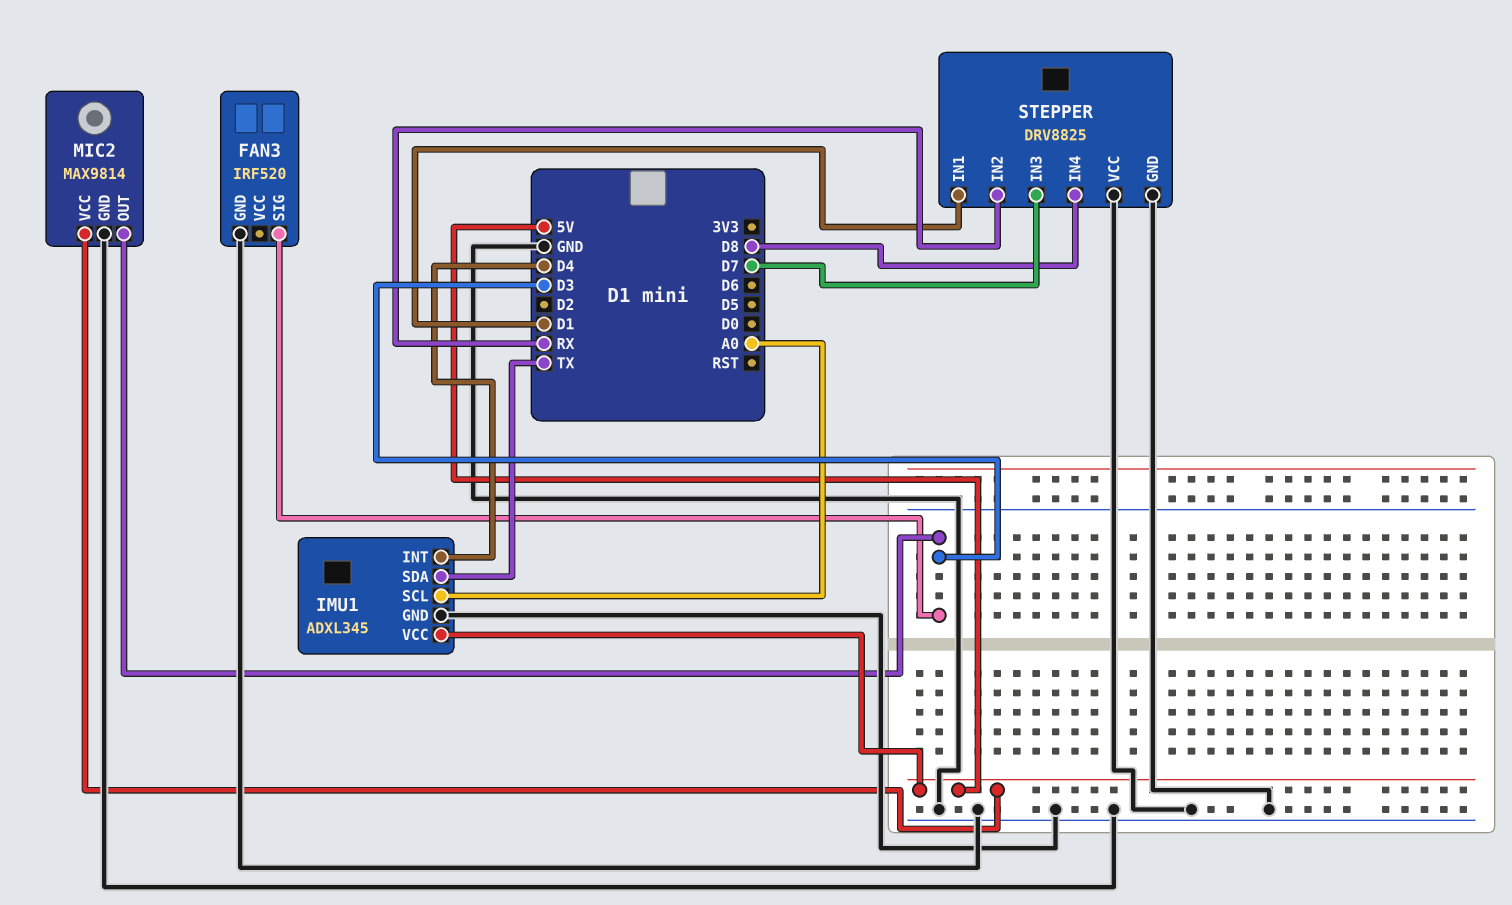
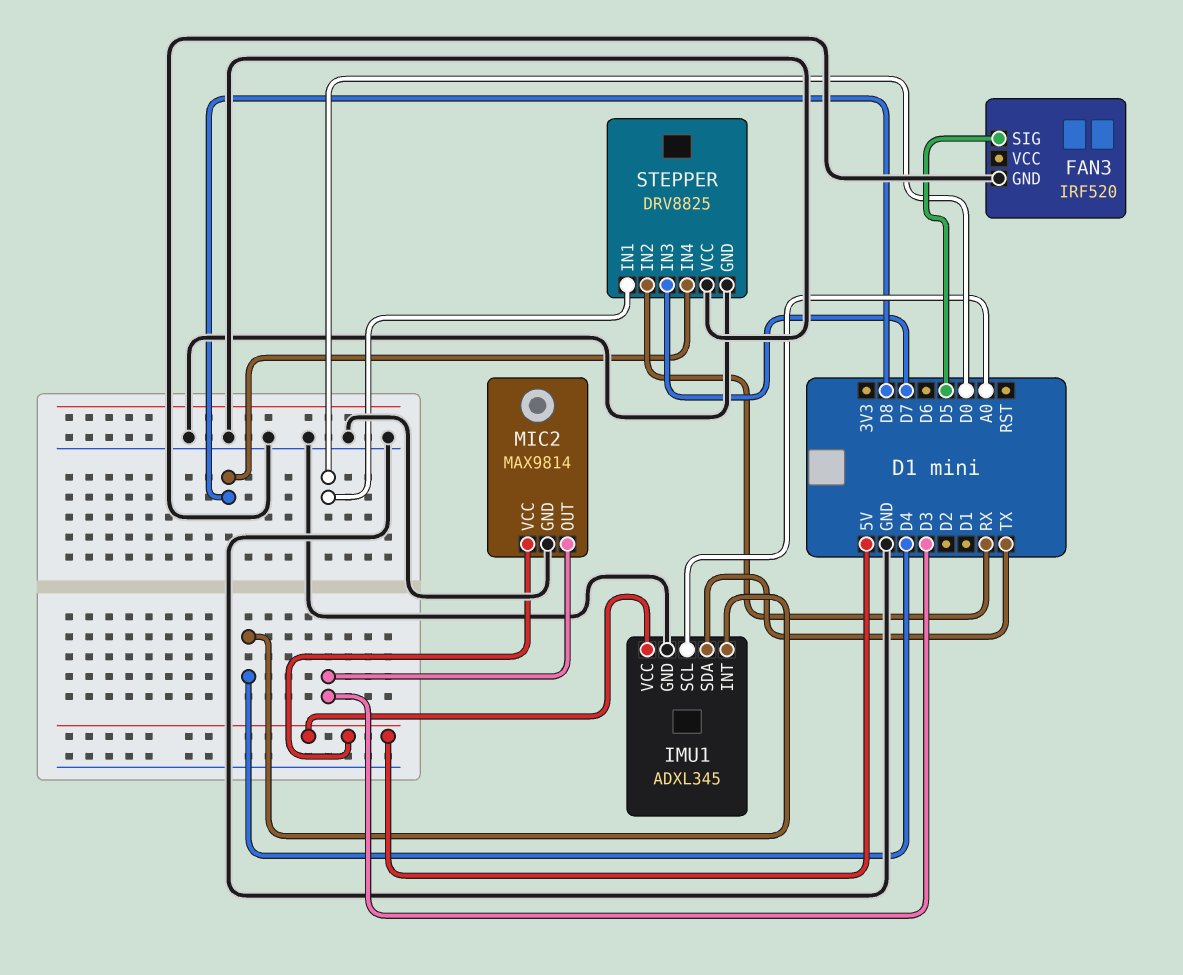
FAN3 pin SIG: D3 -> D5
STEPPER pin IN1: D1 -> D0

